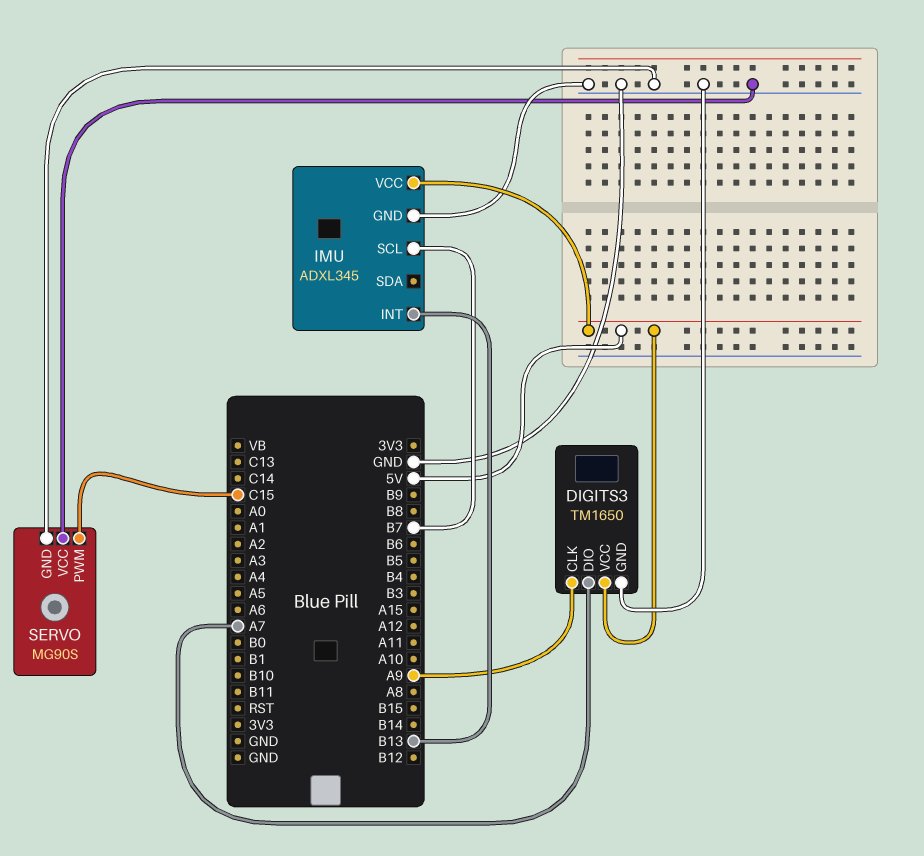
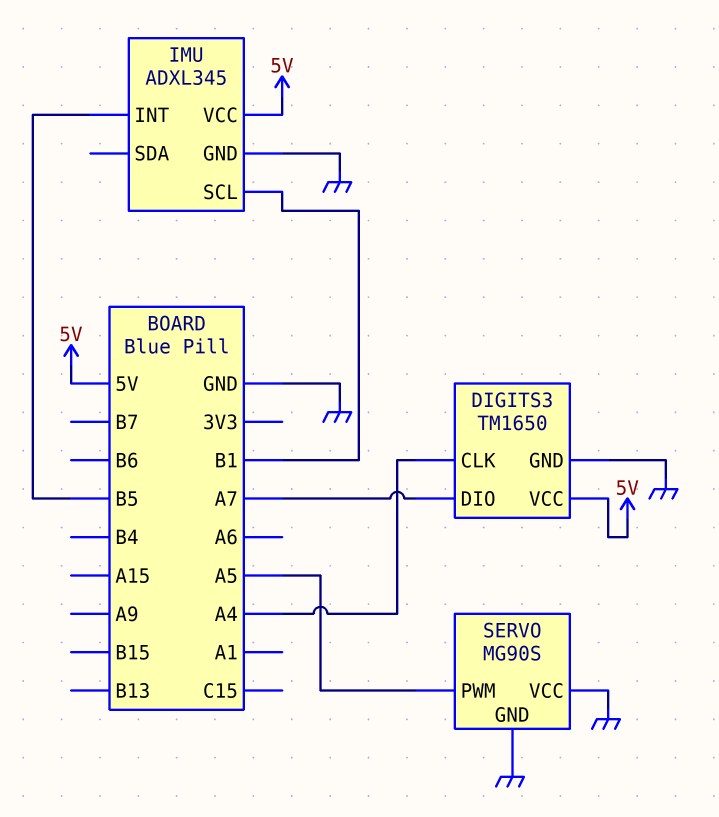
DIGITS3 pin CLK: A9 -> A4
IMU pin INT: B13 -> B5
IMU pin SCL: B7 -> B1
SERVO pin PWM: C15 -> A5

